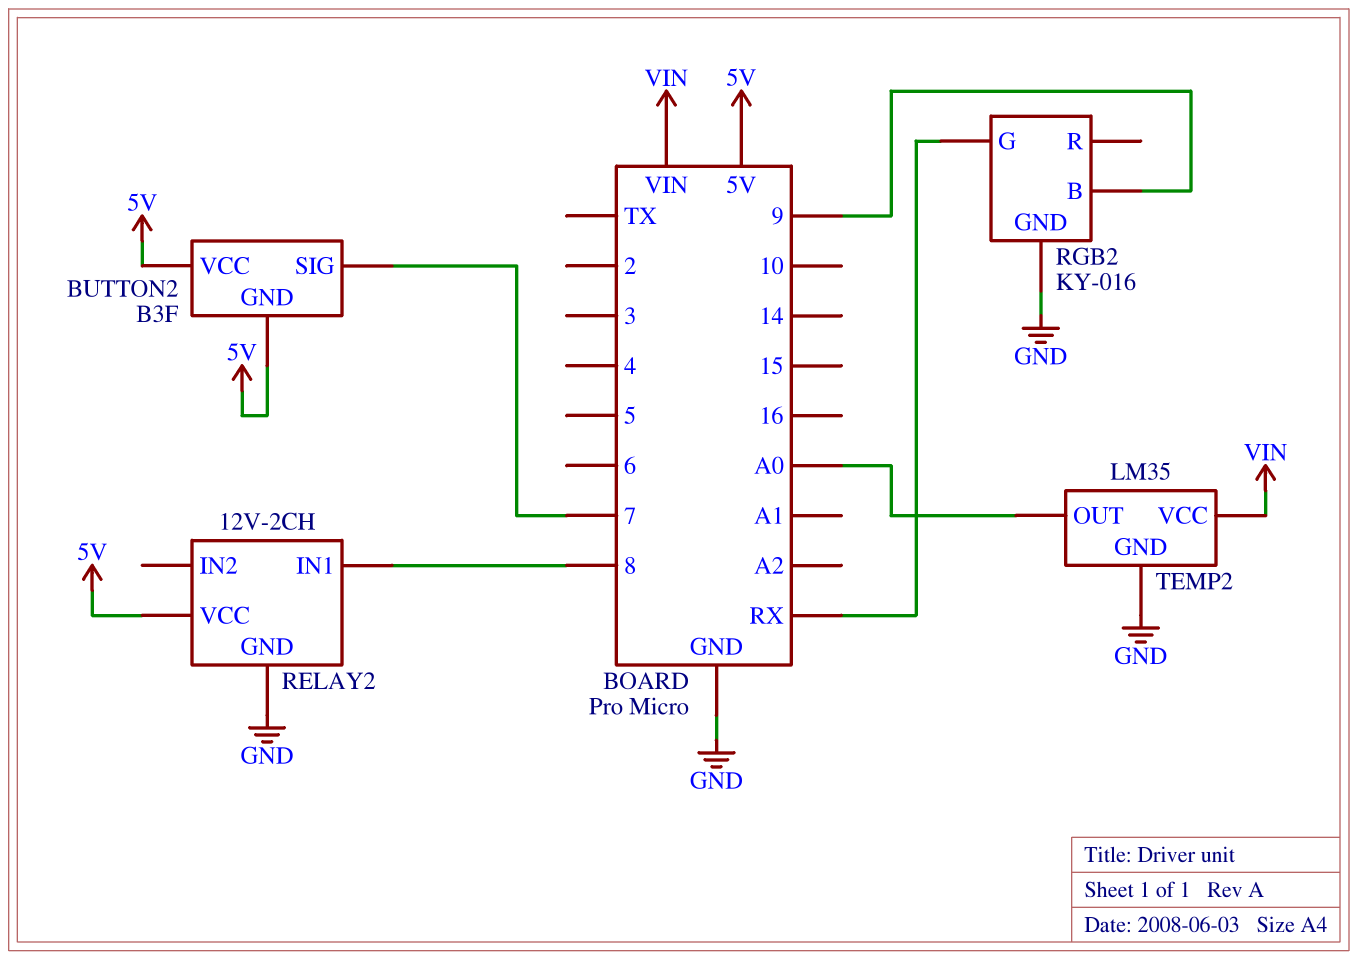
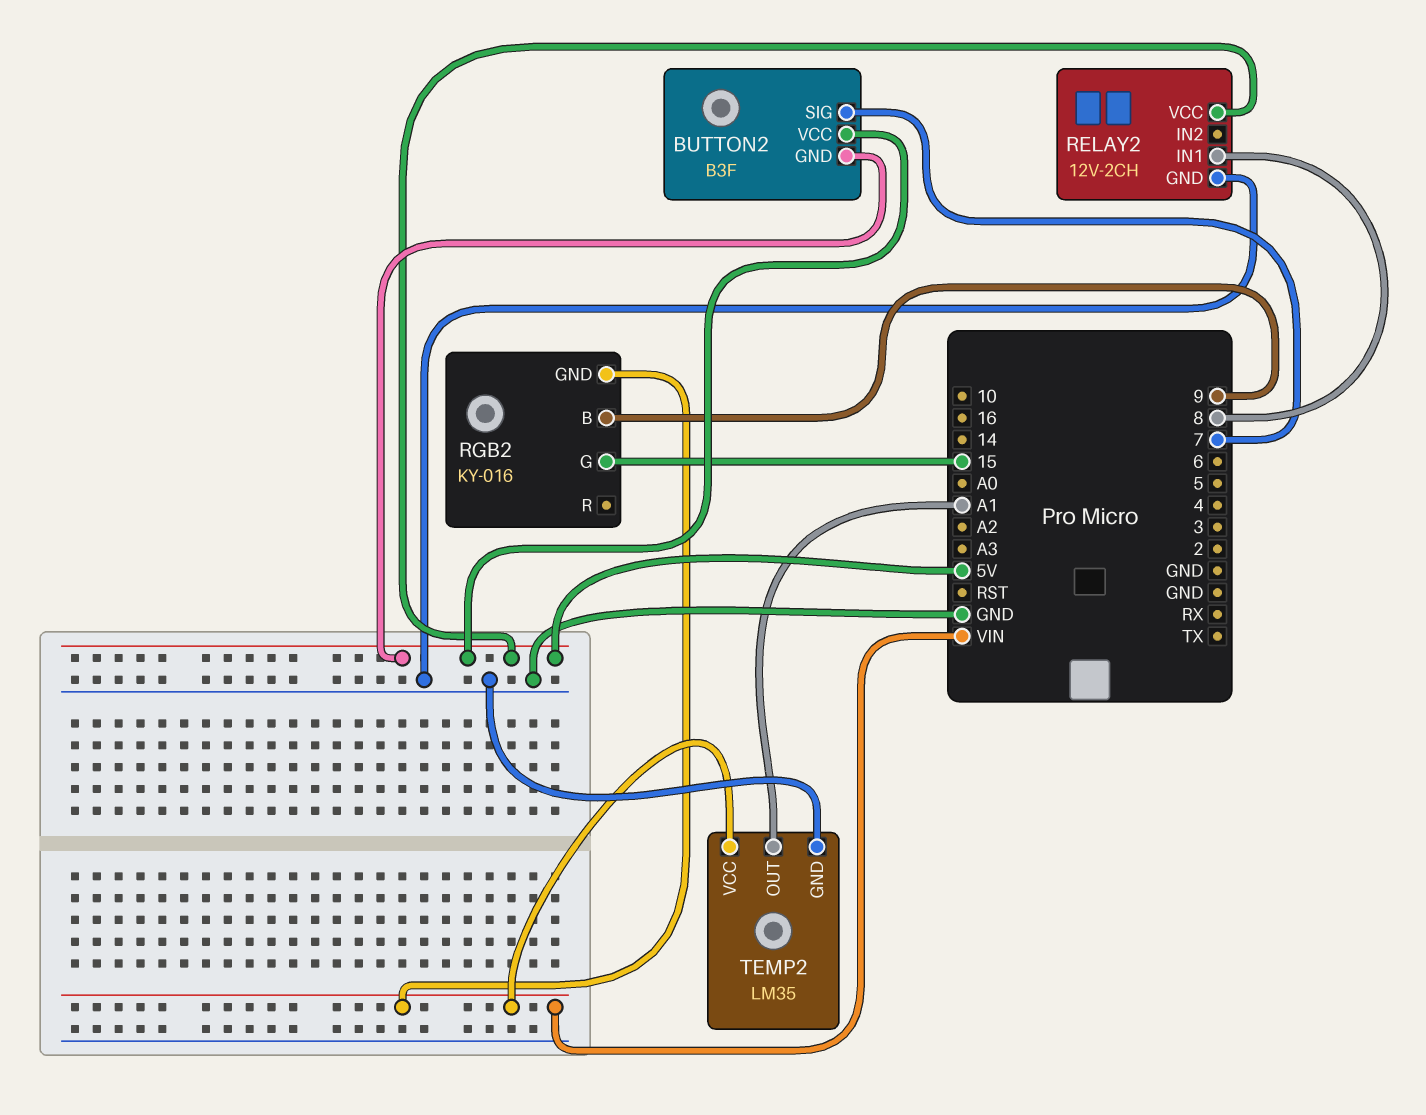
RGB2 pin G: RX -> 15
RGB2 pin GND: GND -> VIN
TEMP2 pin OUT: A0 -> A1

